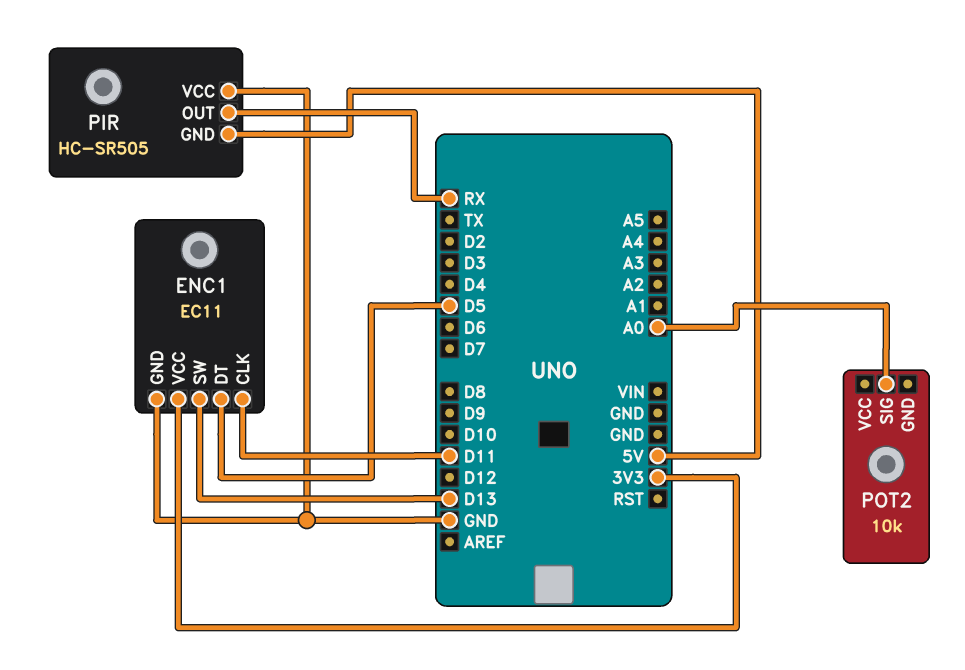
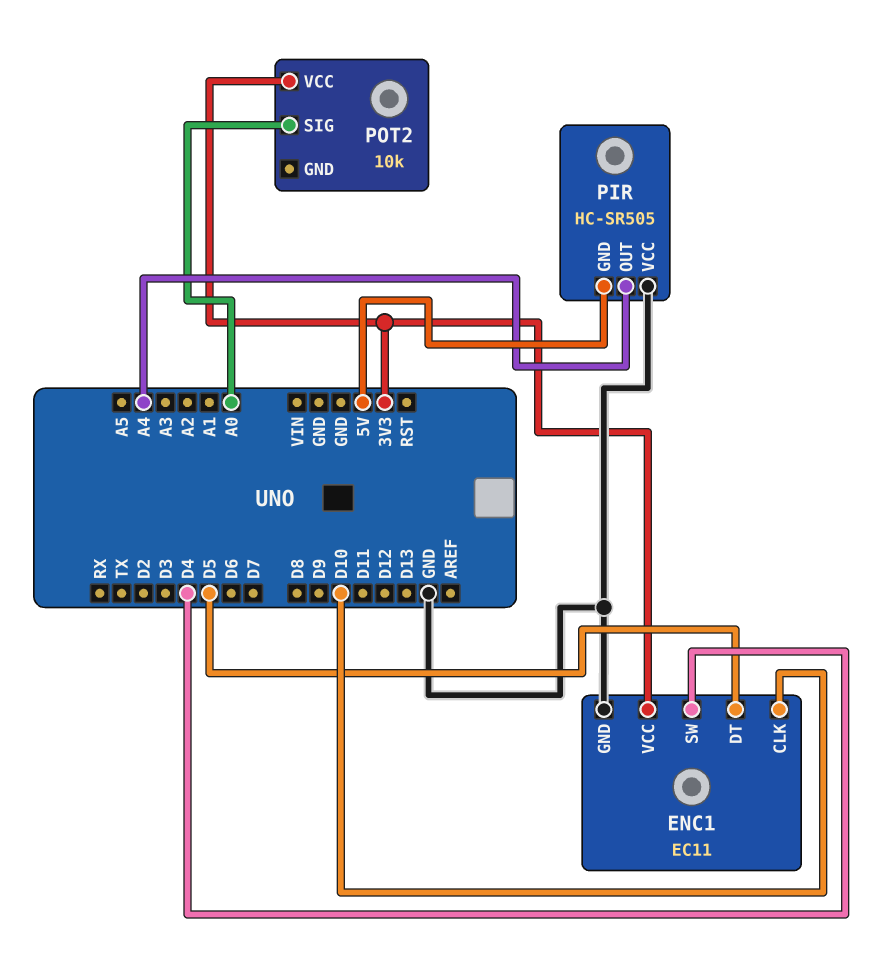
ENC1 pin CLK: D11 -> D10
ENC1 pin SW: D13 -> D4
PIR pin OUT: RX -> A4
POT2 pin VCC: none -> 3V3

